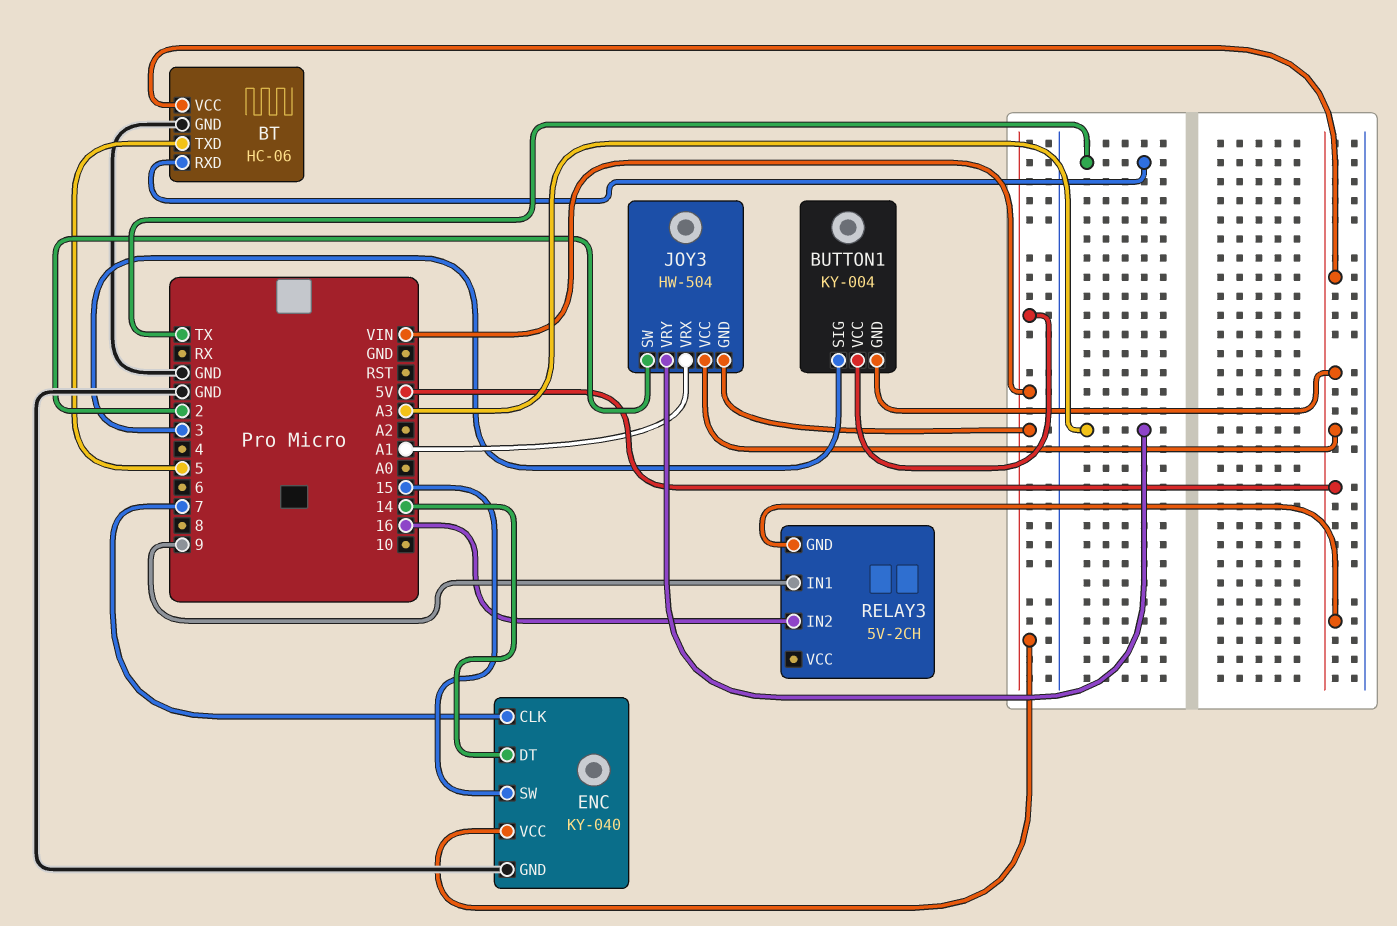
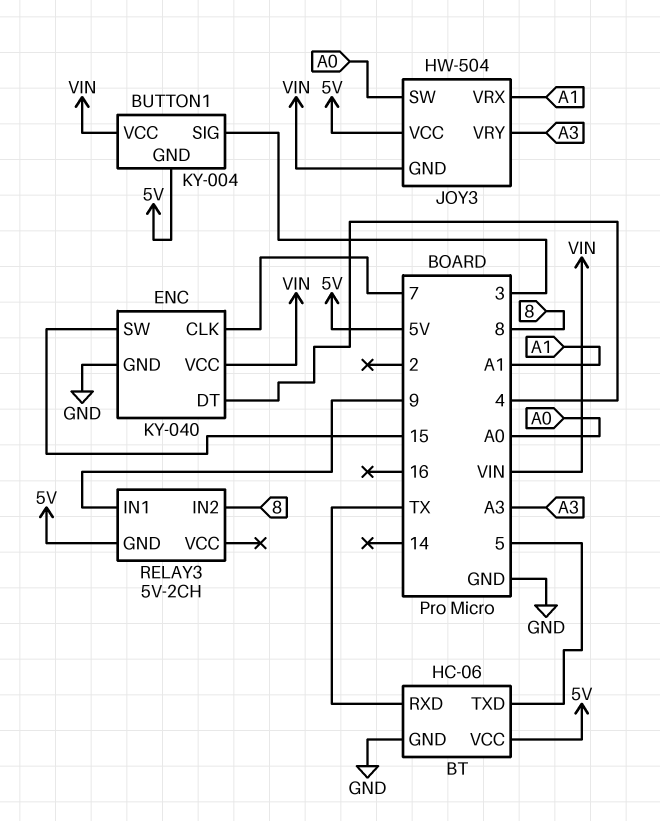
ENC pin DT: 14 -> 4
JOY3 pin SW: 2 -> A0
RELAY3 pin IN2: 16 -> 8

